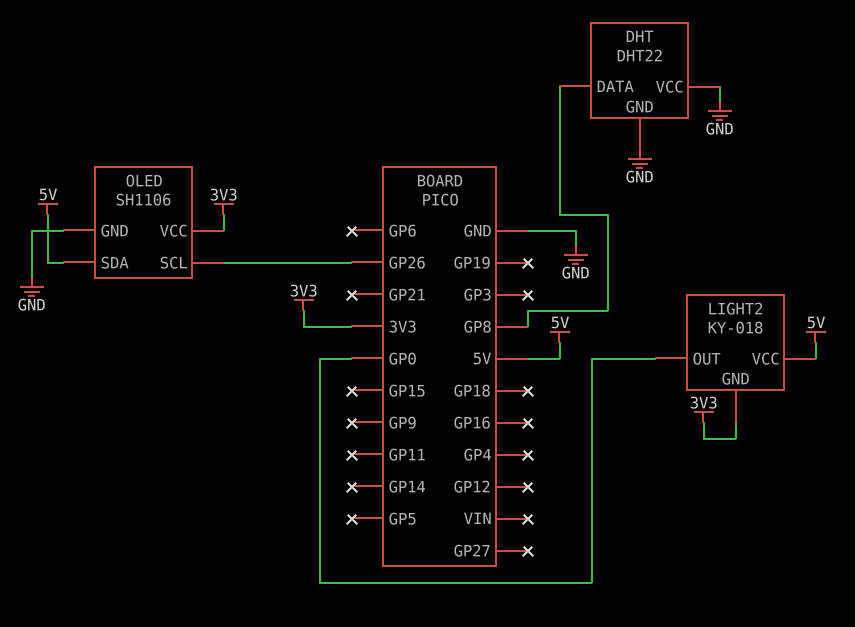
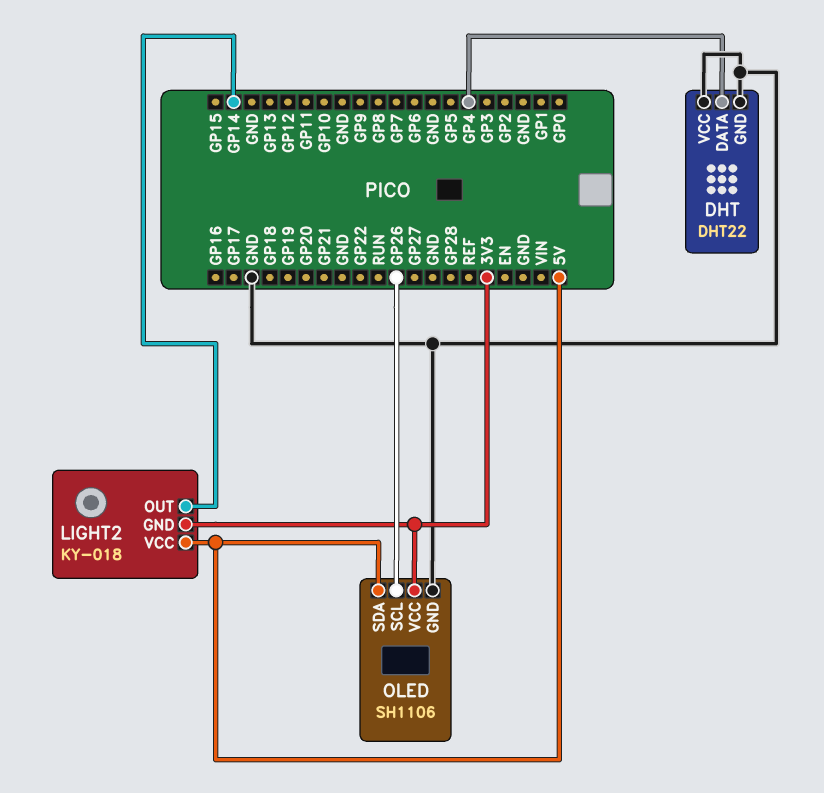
DHT pin DATA: GP8 -> GP4
LIGHT2 pin OUT: GP0 -> GP14

